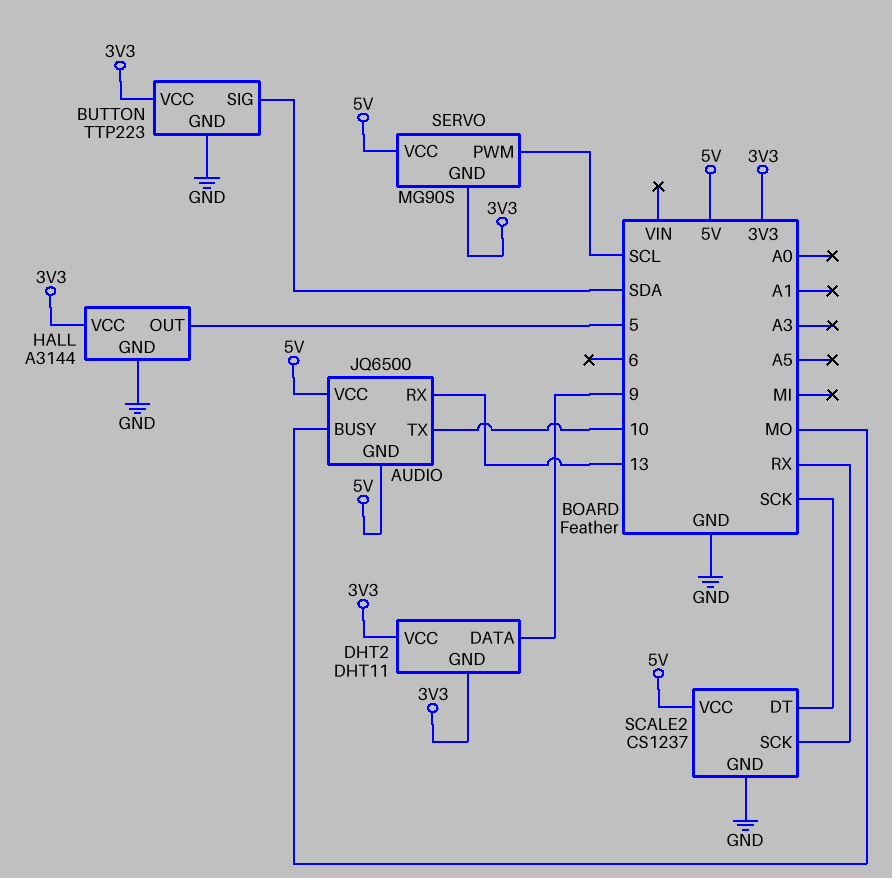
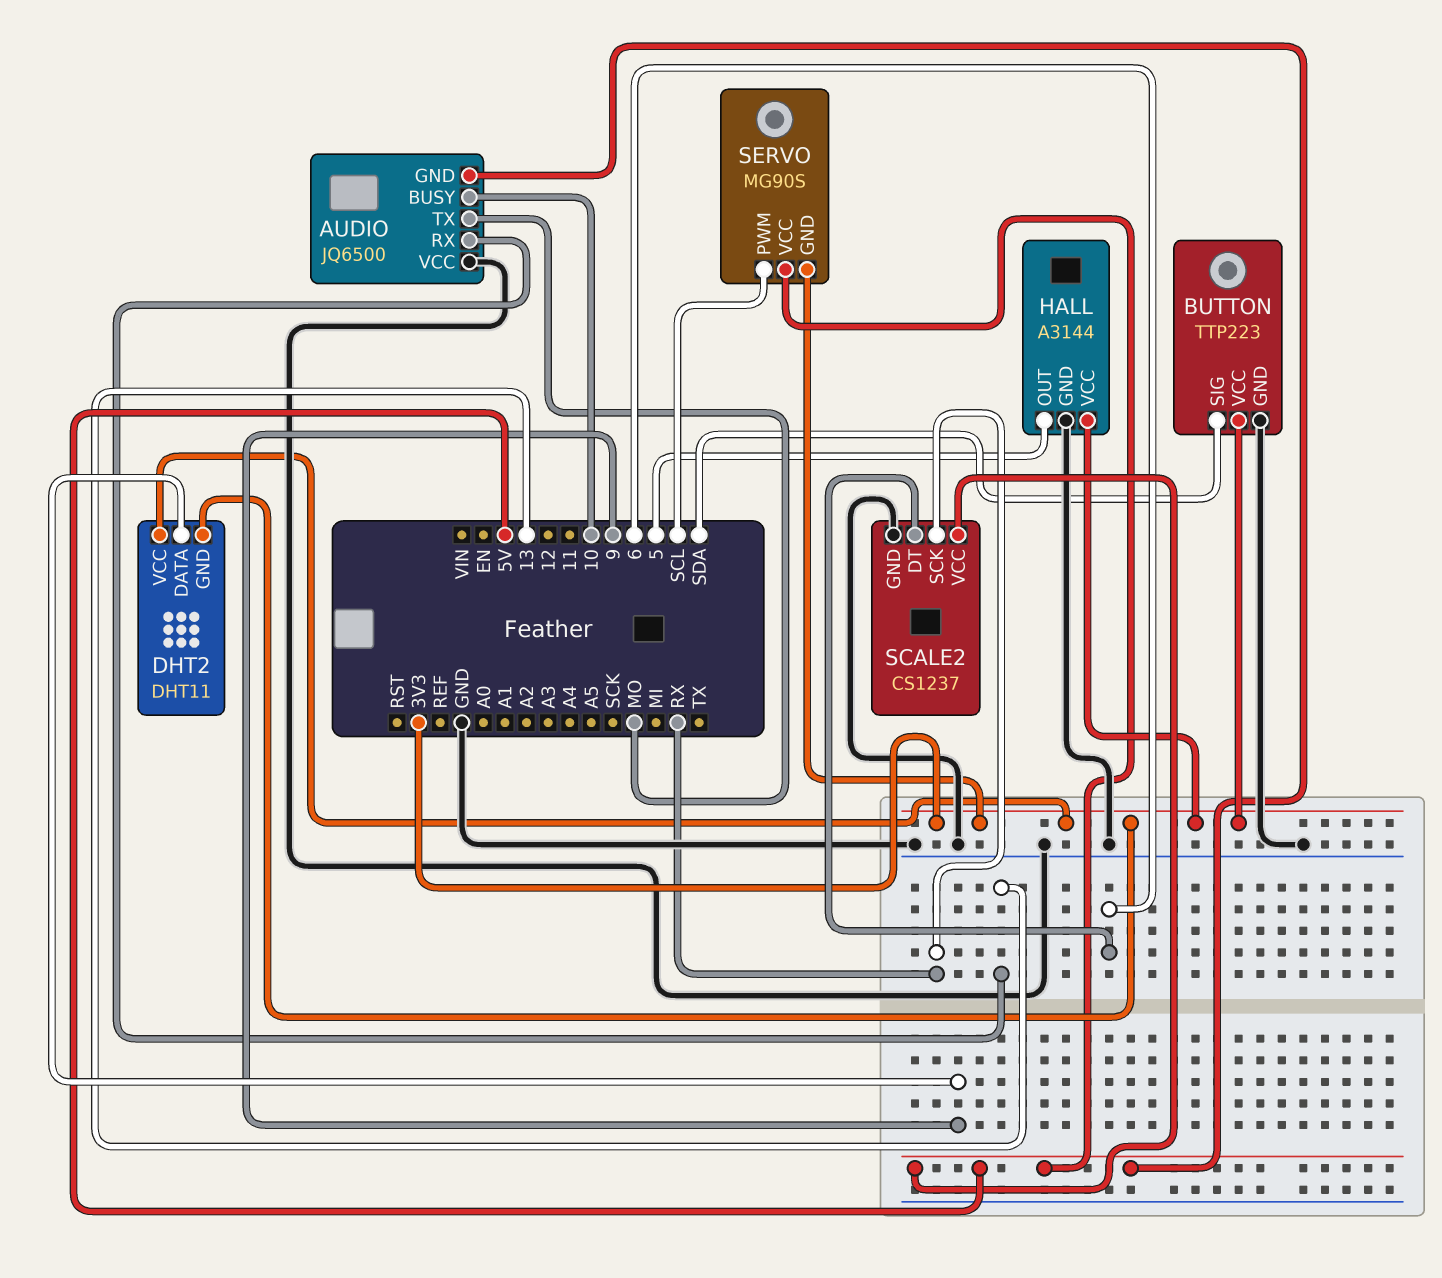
AUDIO pin BUSY: MO -> 10
AUDIO pin TX: 10 -> MO
AUDIO pin VCC: 5V -> GND
SCALE2 pin DT: SCK -> 6

